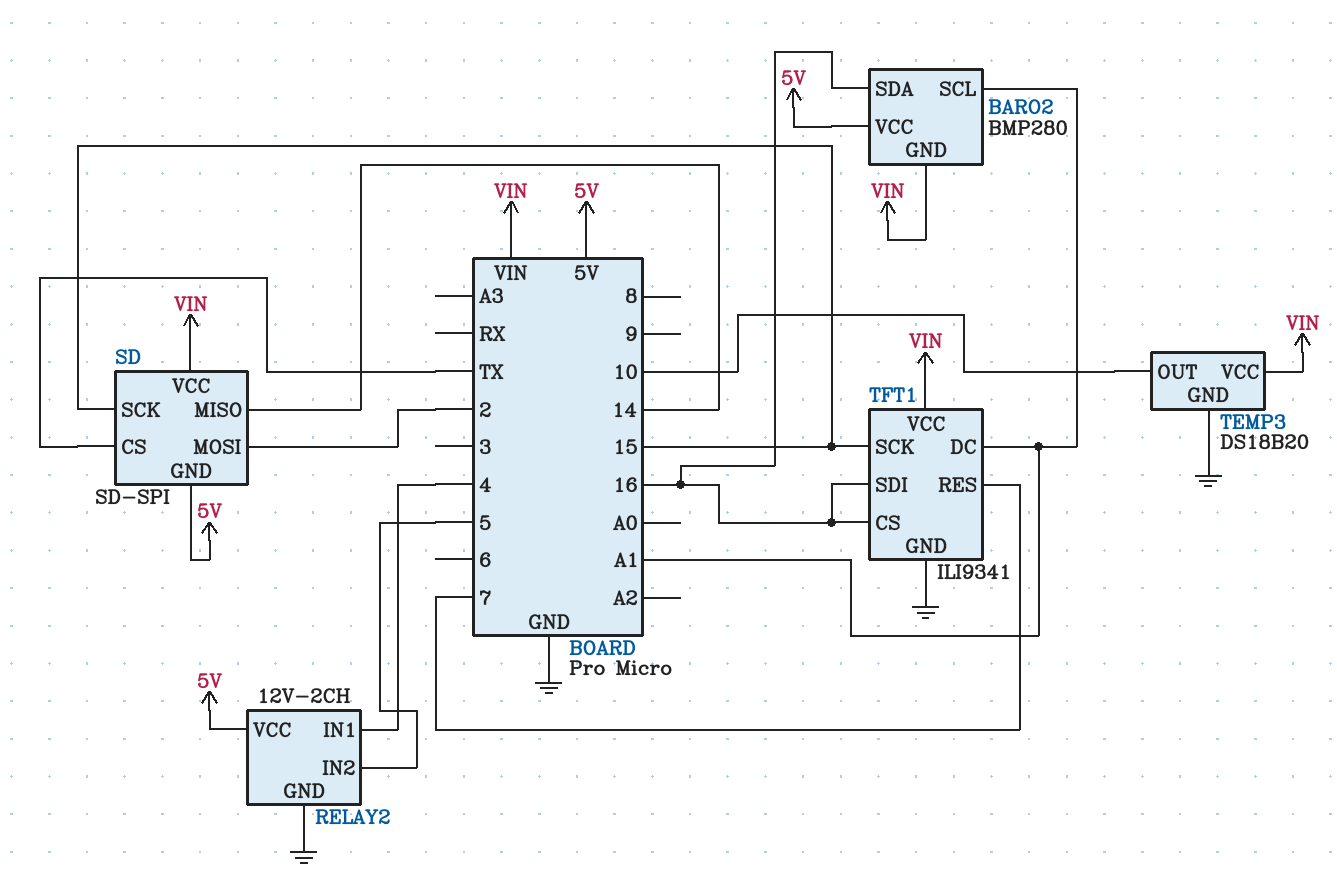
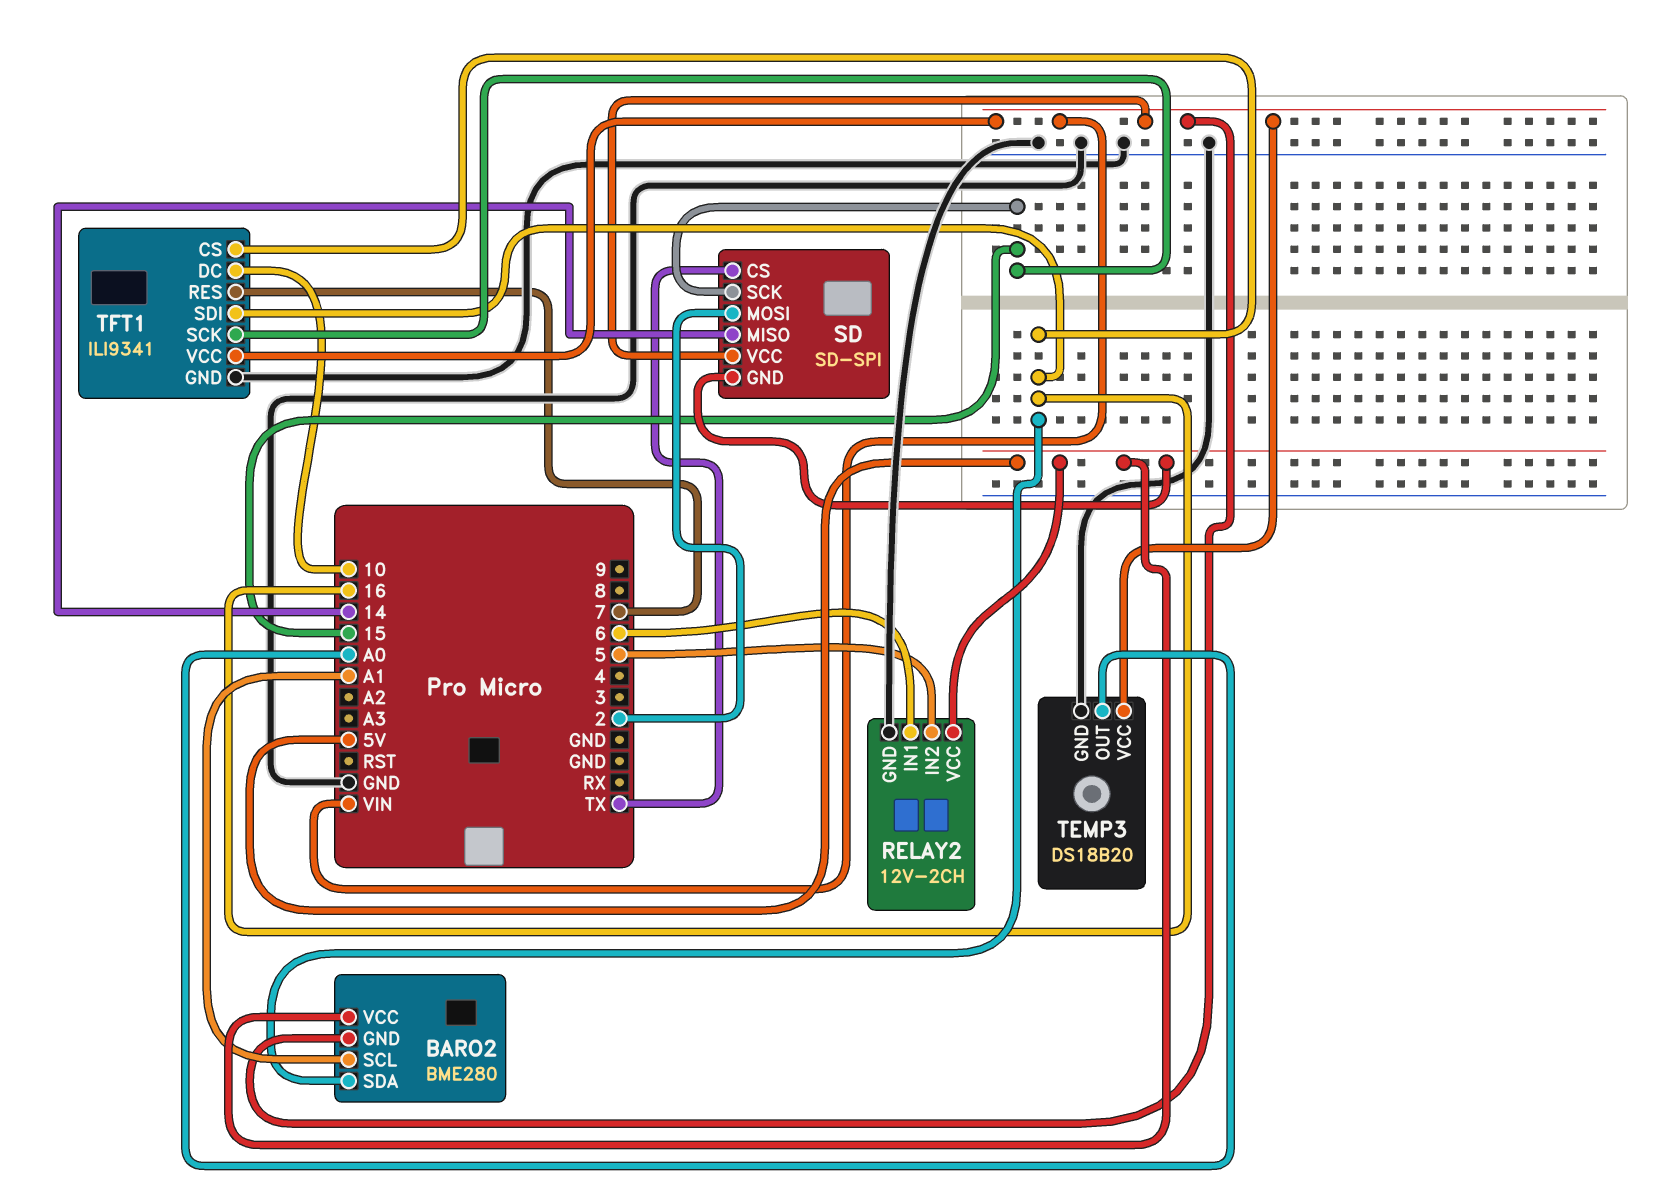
BARO2: BMP280 -> BME280
RELAY2 pin IN1: 4 -> 6
TEMP3 pin OUT: 10 -> A0
TFT1 pin DC: A1 -> 10

